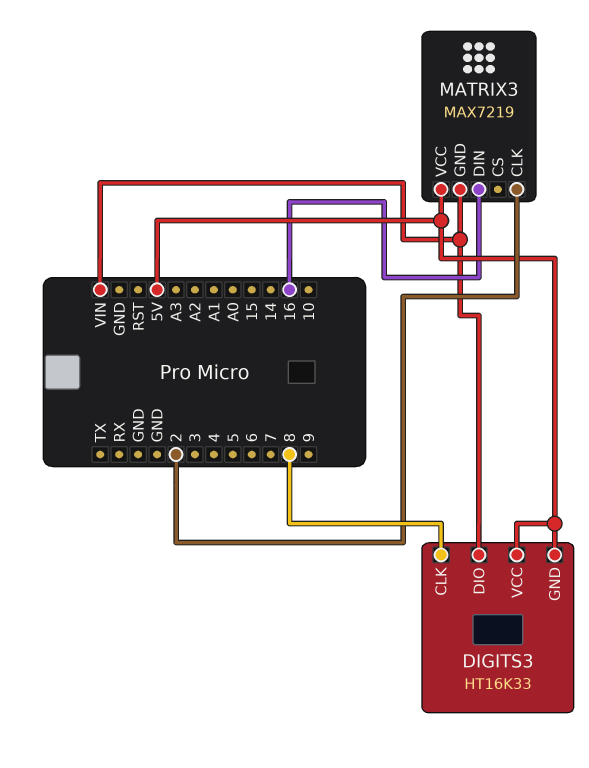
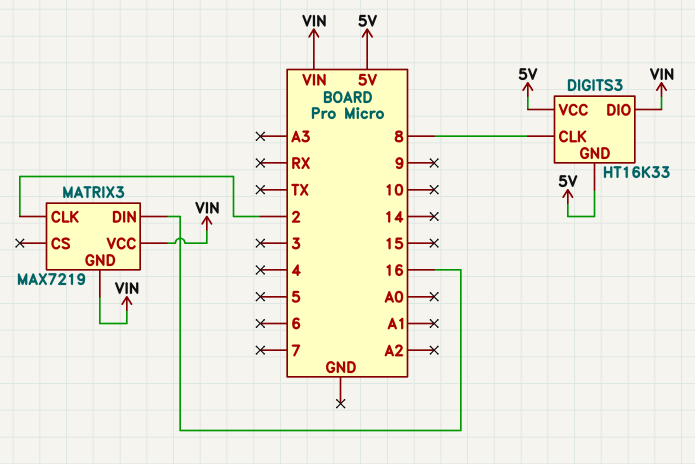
MATRIX3 pin VCC: 5V -> VIN

